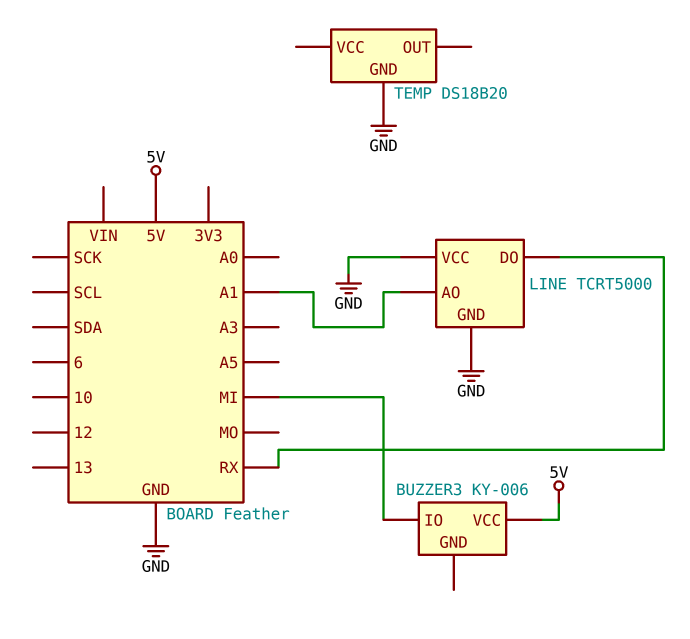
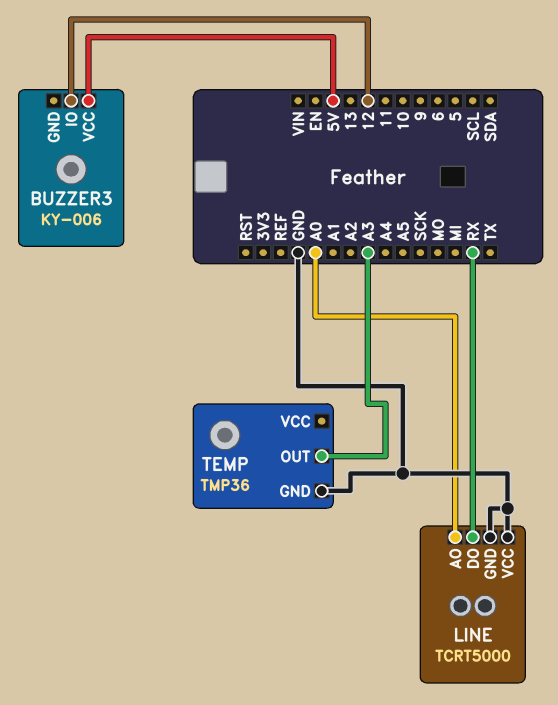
BUZZER3 pin IO: MI -> 12
LINE pin AO: A1 -> A0
TEMP: DS18B20 -> TMP36
TEMP pin OUT: none -> A3

